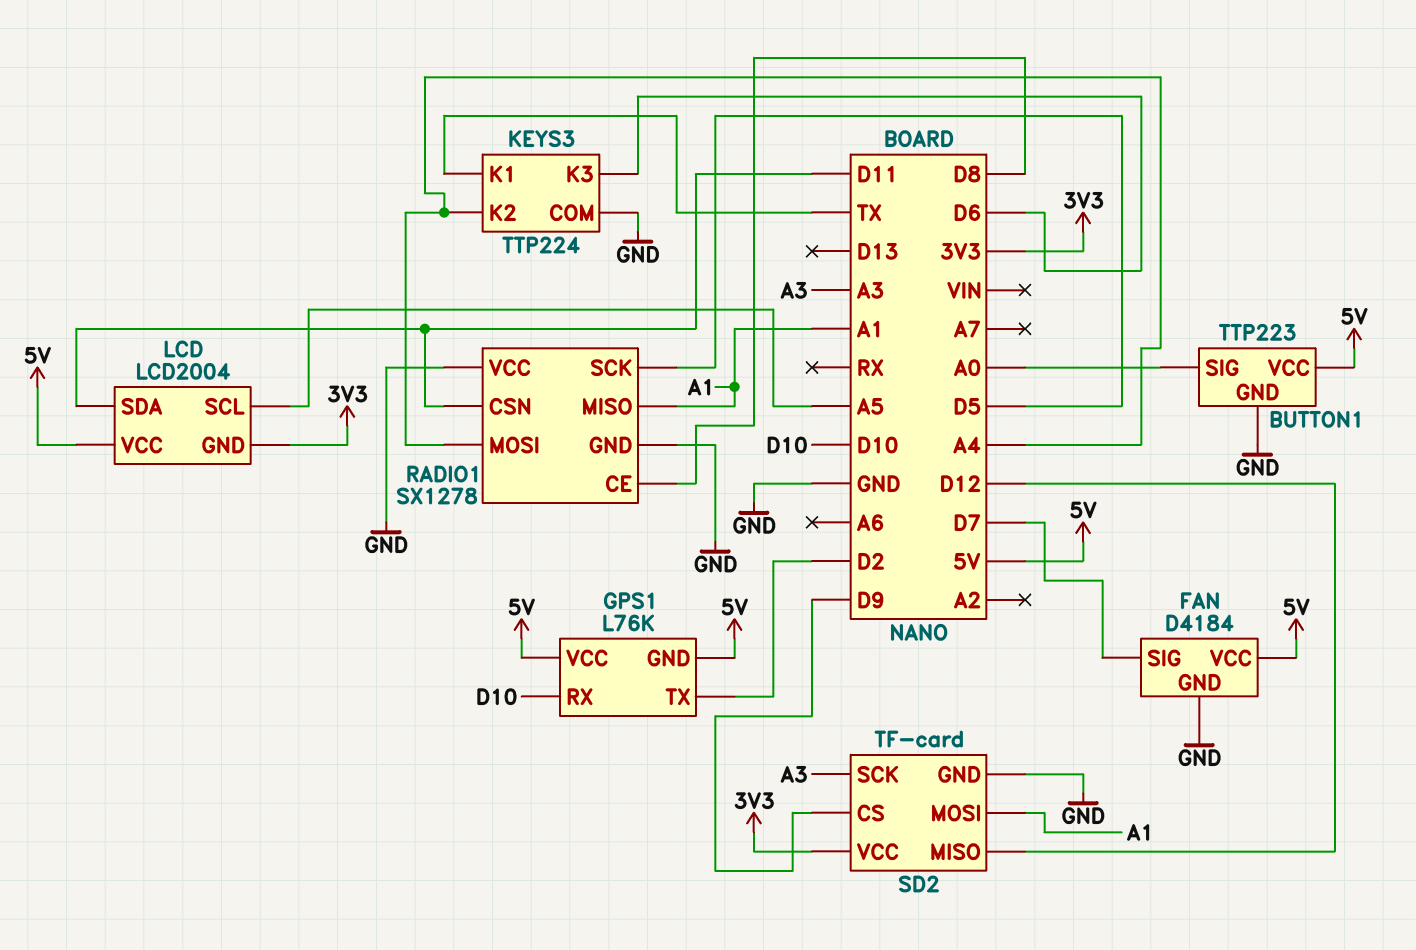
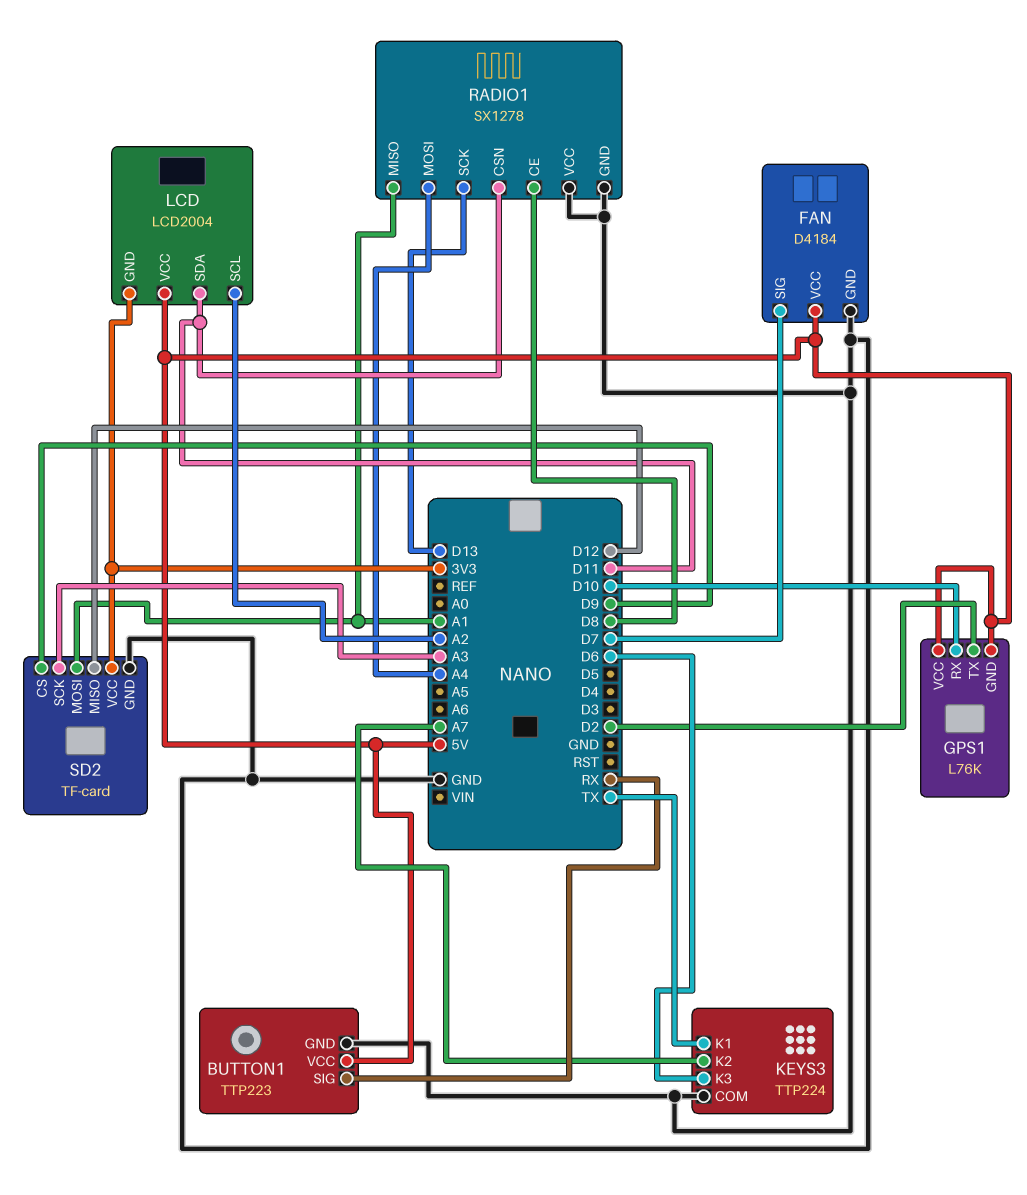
BUTTON1 pin SIG: A0 -> RX
KEYS3 pin K2: A4 -> A7
LCD pin SCL: A5 -> A2
RADIO1 pin SCK: D5 -> D13

